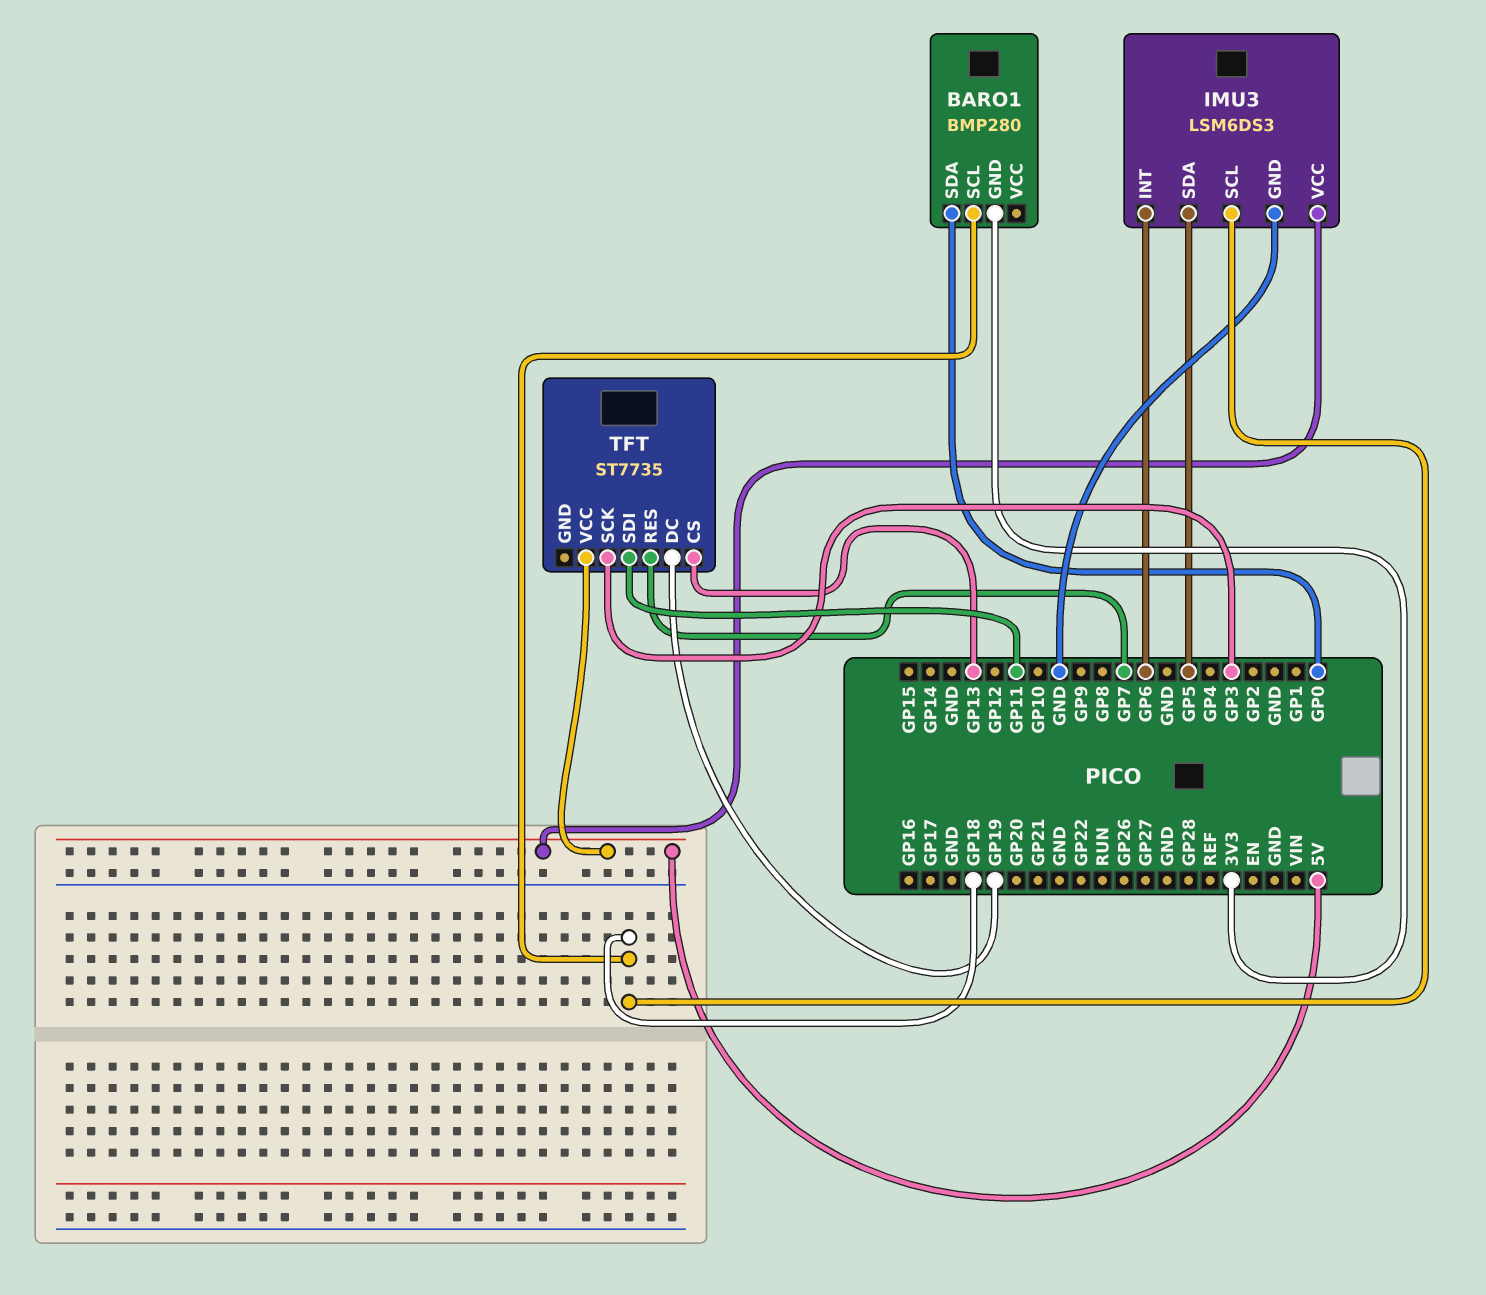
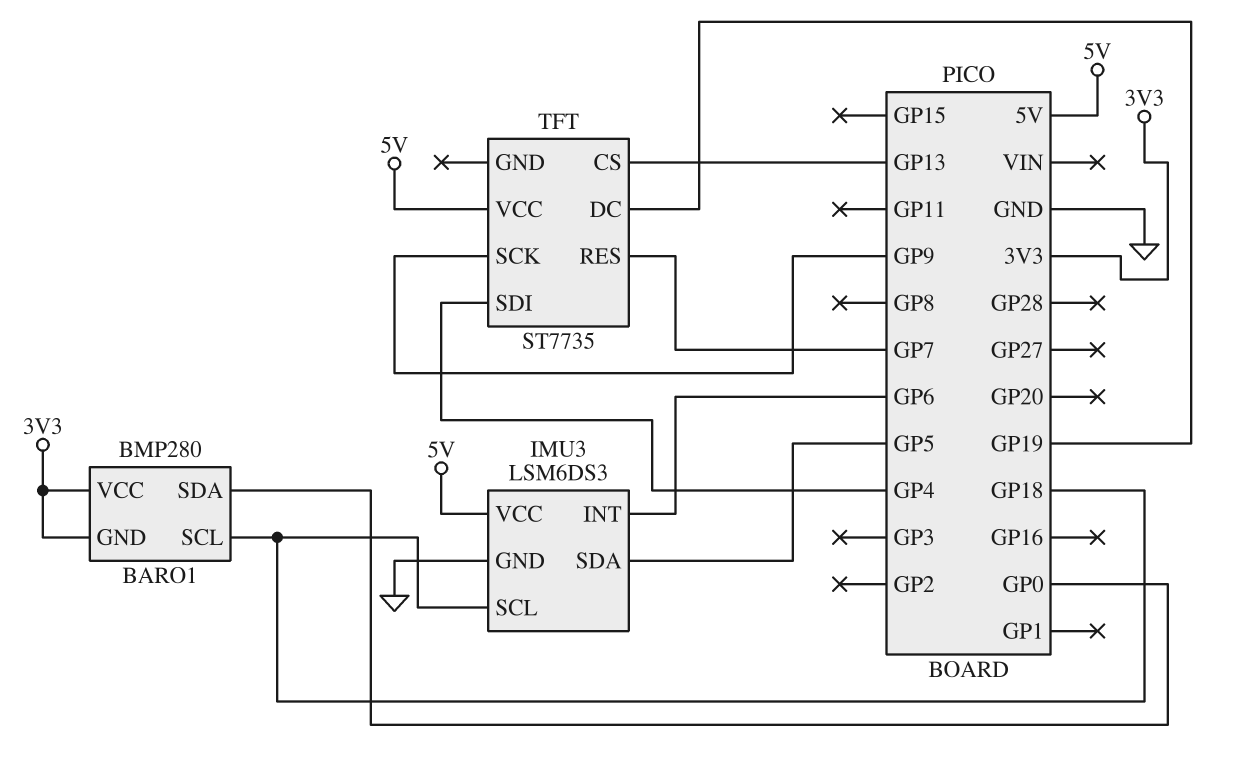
BARO1 pin VCC: none -> 3V3
TFT pin SCK: GP3 -> GP9
TFT pin SDI: GP11 -> GP4

